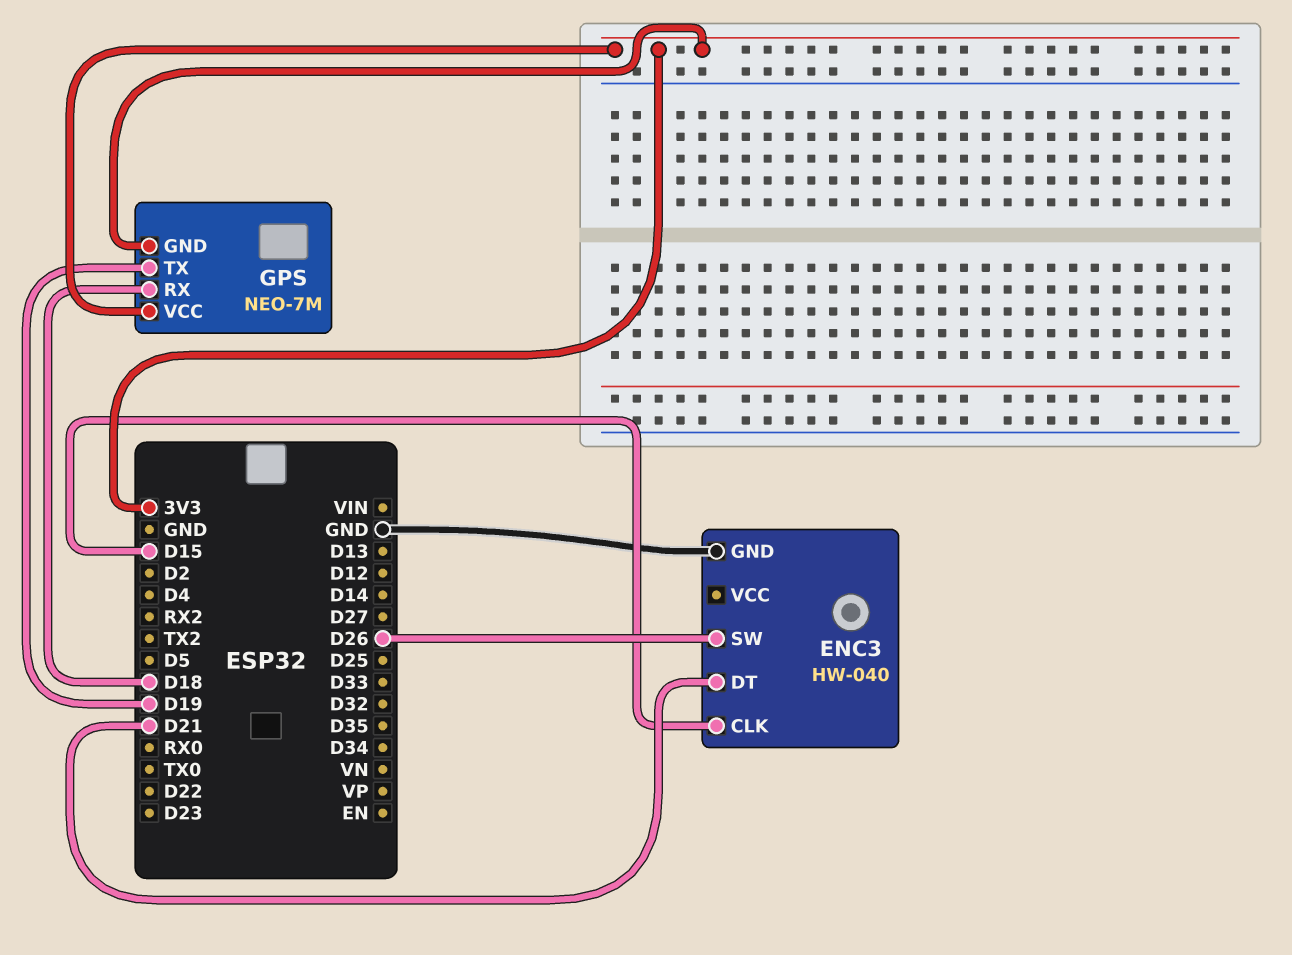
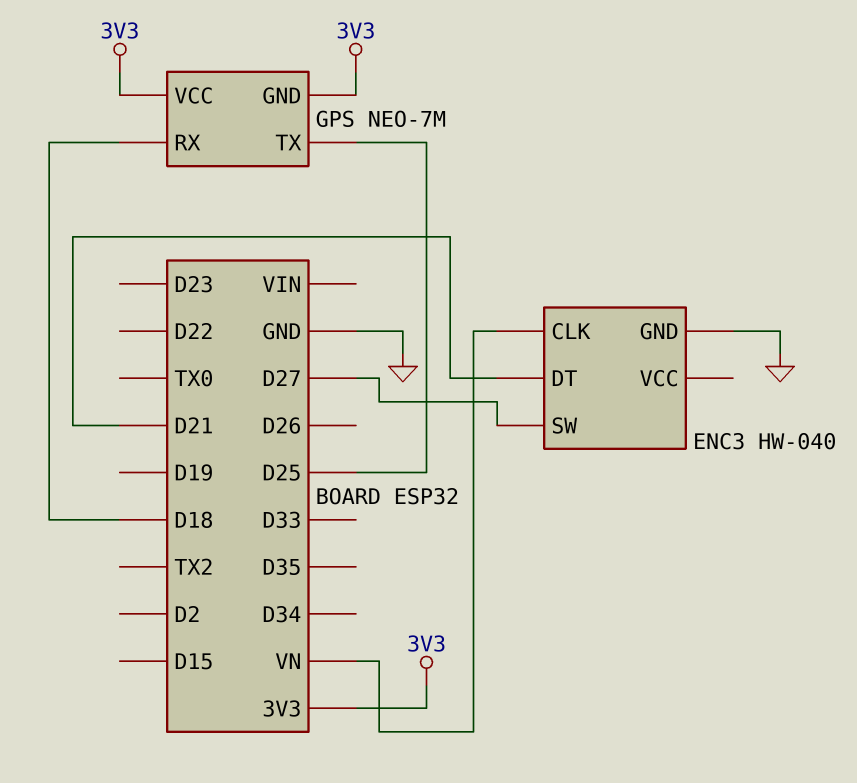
ENC3 pin CLK: D15 -> VN
ENC3 pin SW: D26 -> D27
GPS pin TX: D19 -> D25

